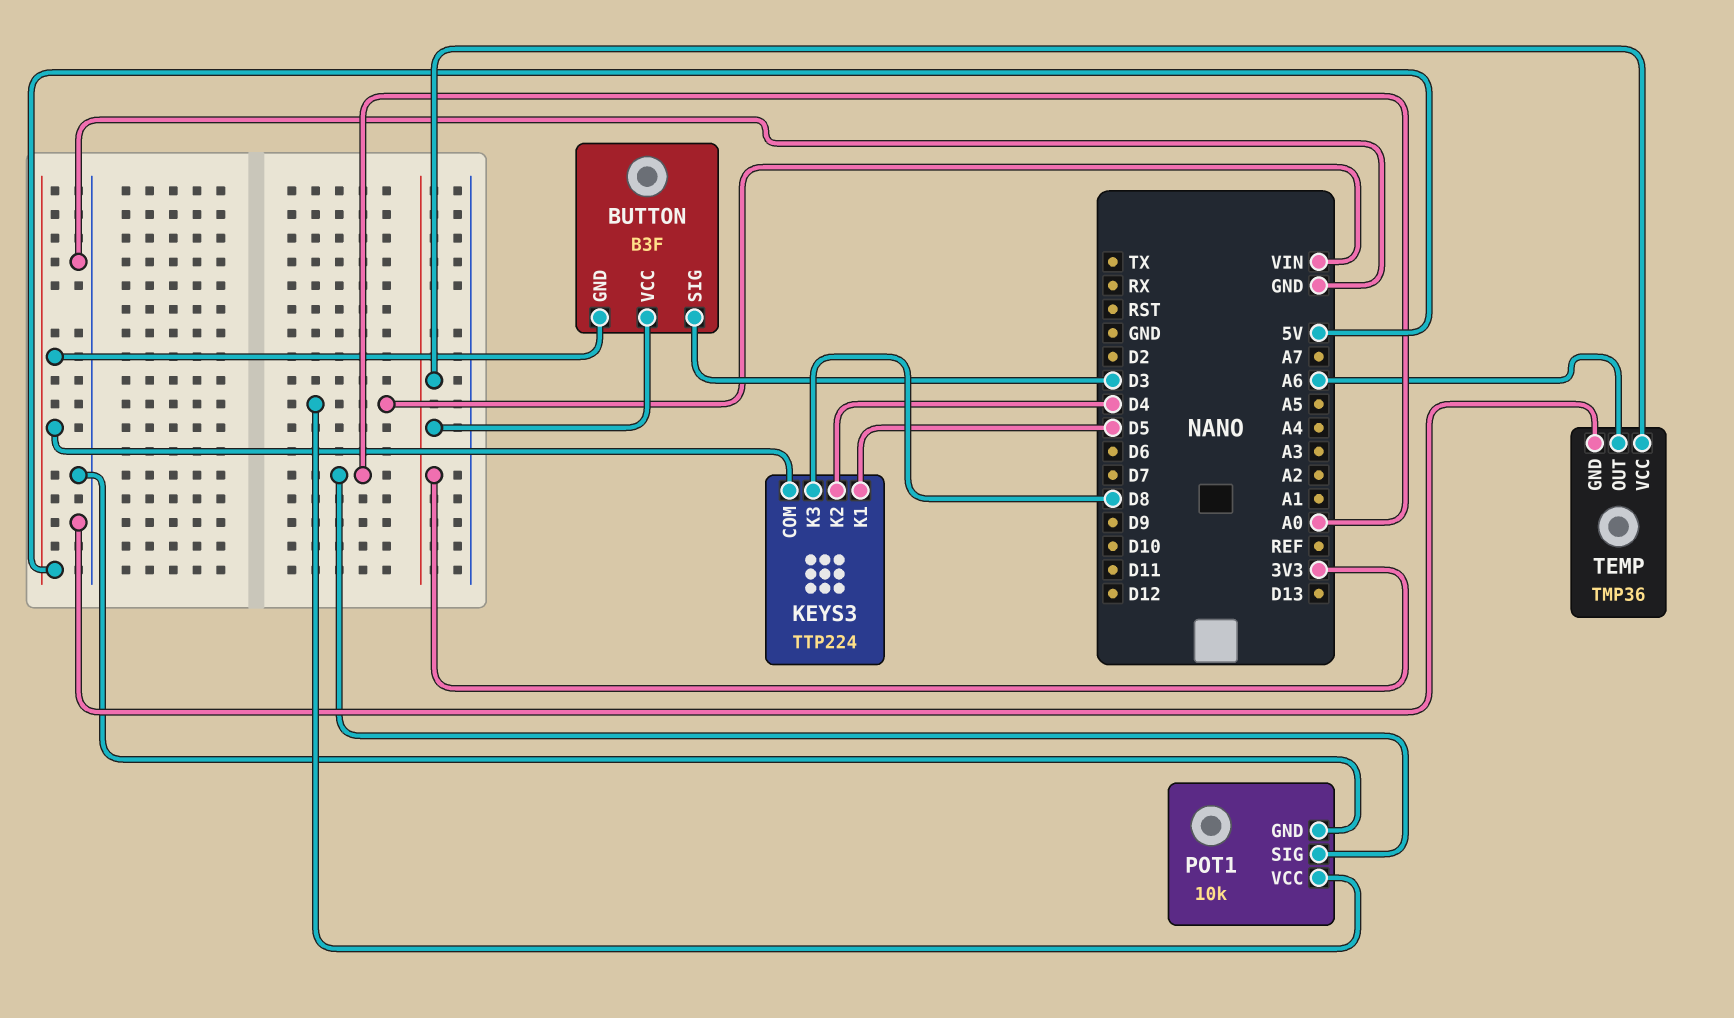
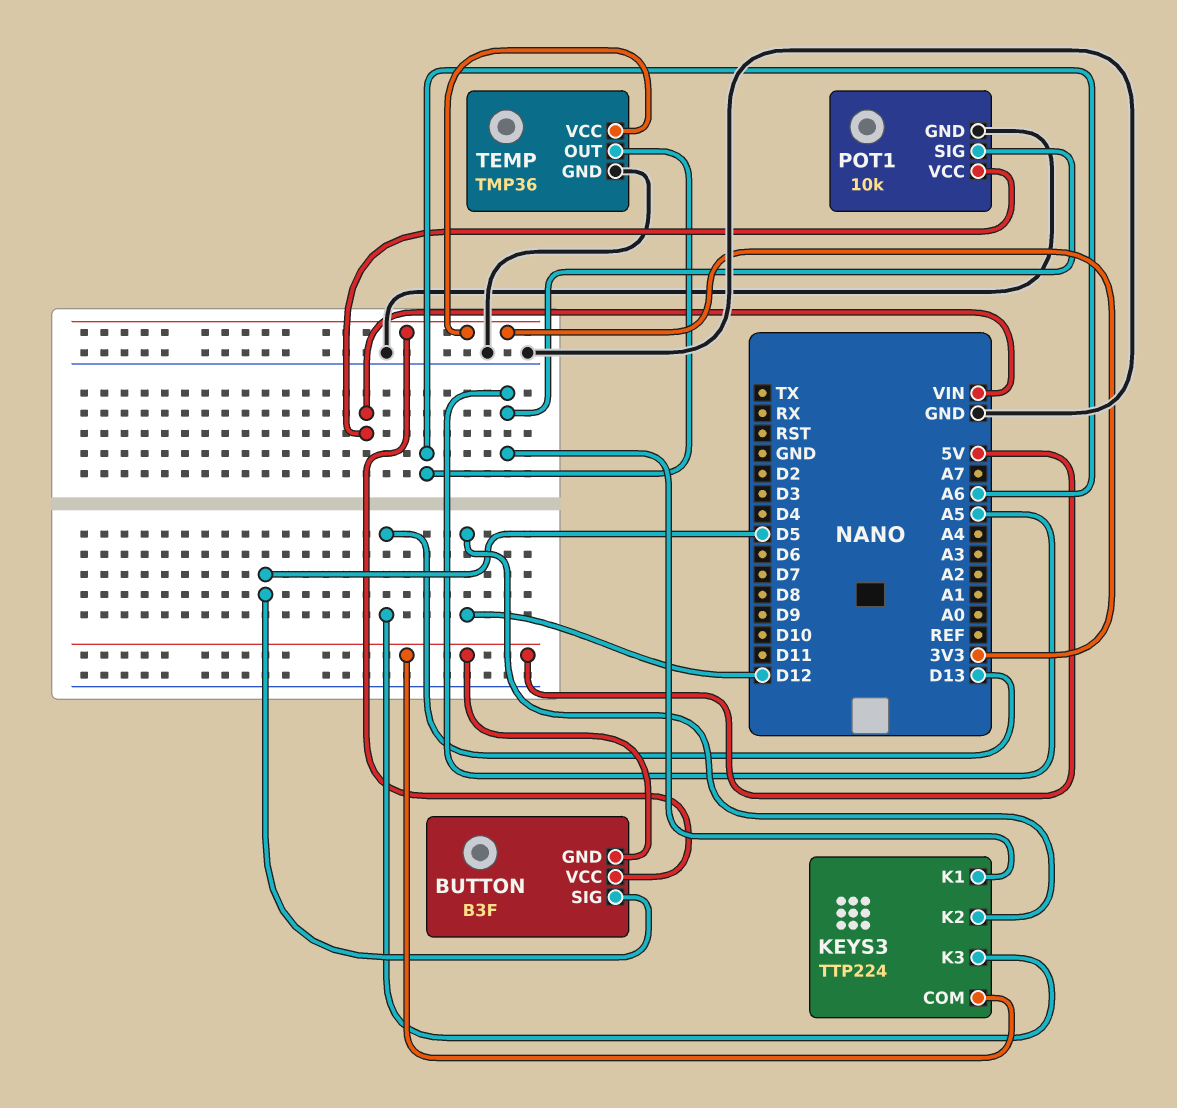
BUTTON pin SIG: D3 -> D5
KEYS3 pin K1: D5 -> A5
KEYS3 pin K2: D4 -> D12
KEYS3 pin K3: D8 -> D13
POT1 pin SIG: A0 -> A5

